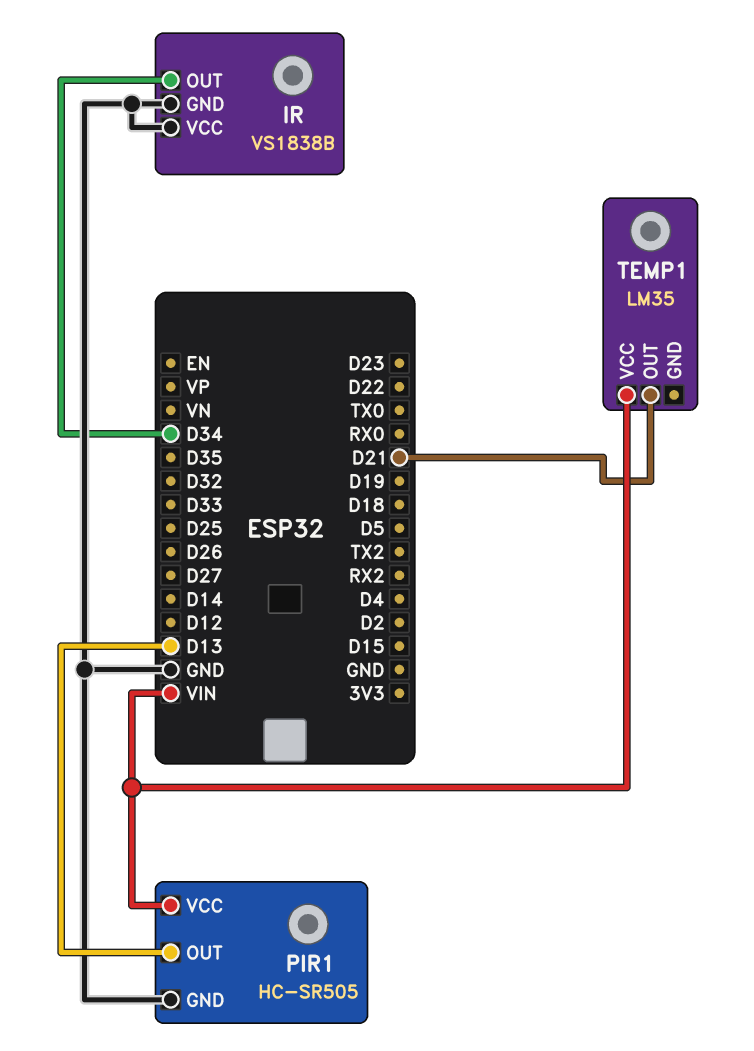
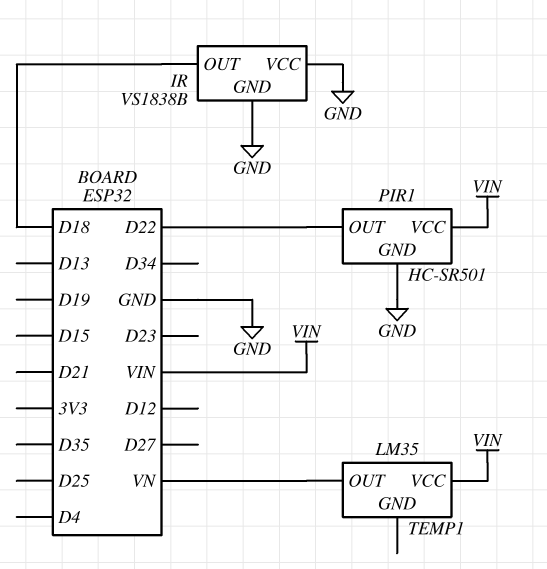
IR pin OUT: D34 -> D18
PIR1: HC-SR505 -> HC-SR501
PIR1 pin OUT: D13 -> D22
TEMP1 pin OUT: D21 -> VN

